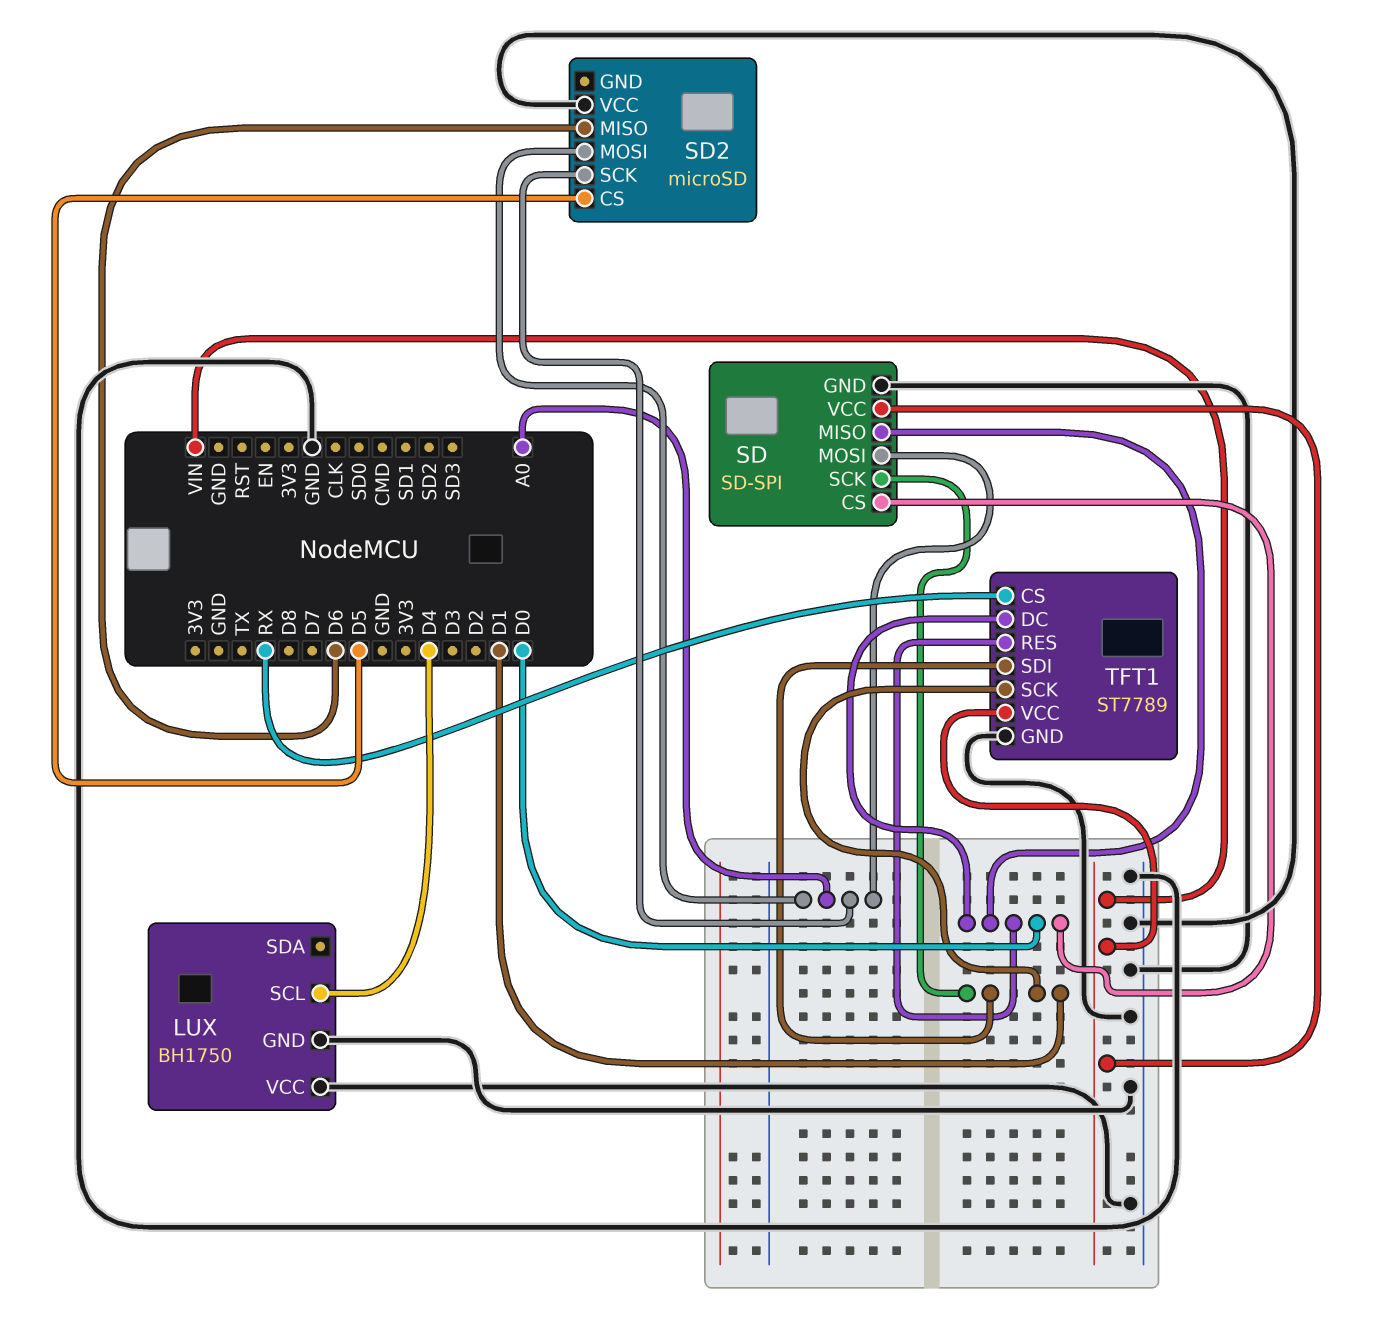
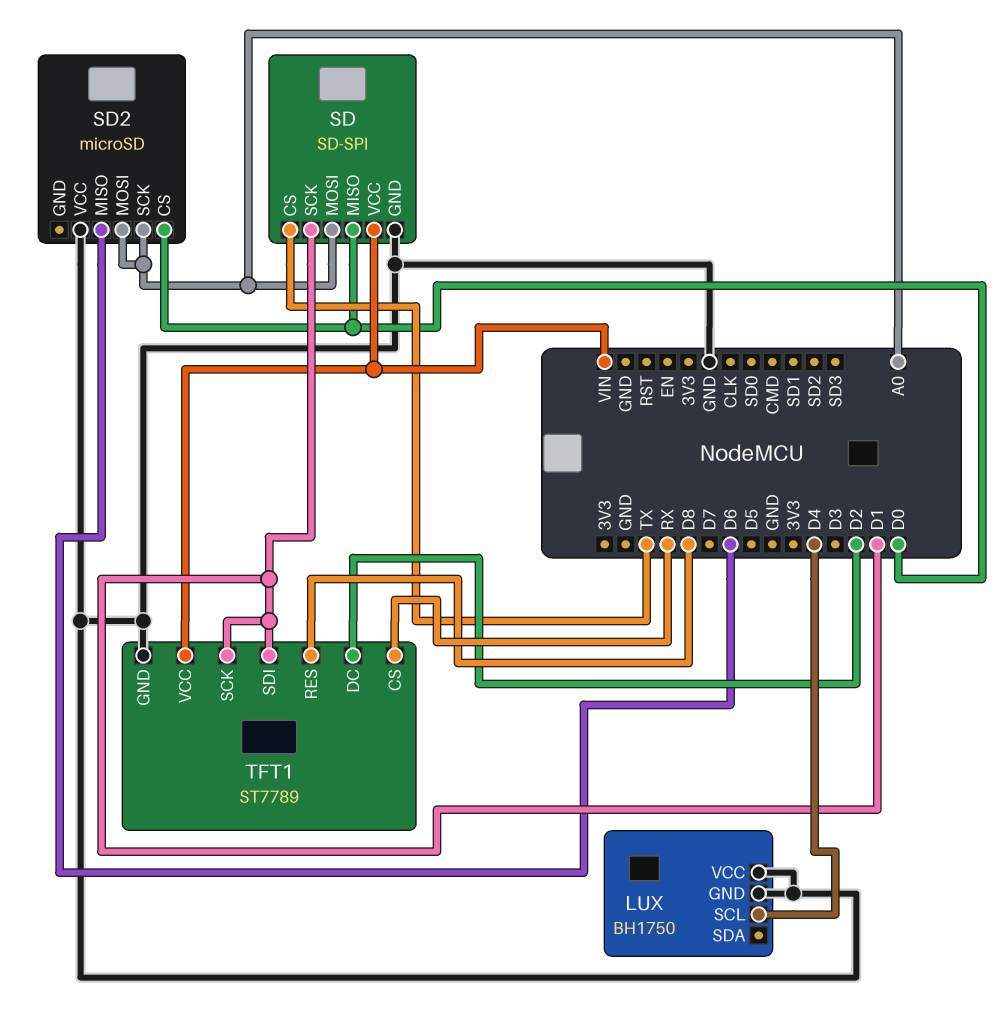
SD pin CS: D0 -> TX
SD2 pin CS: D5 -> D0
TFT1 pin DC: D0 -> D2
TFT1 pin RES: D0 -> D8

